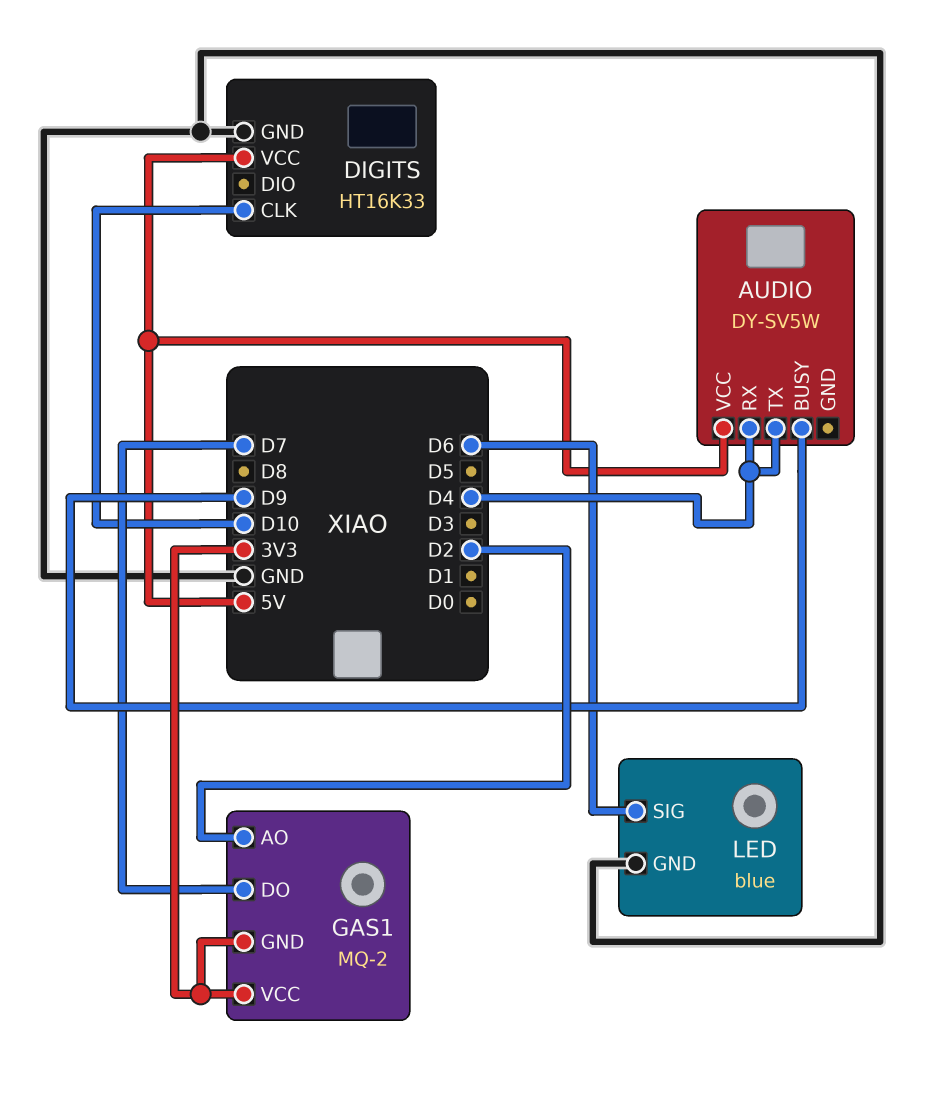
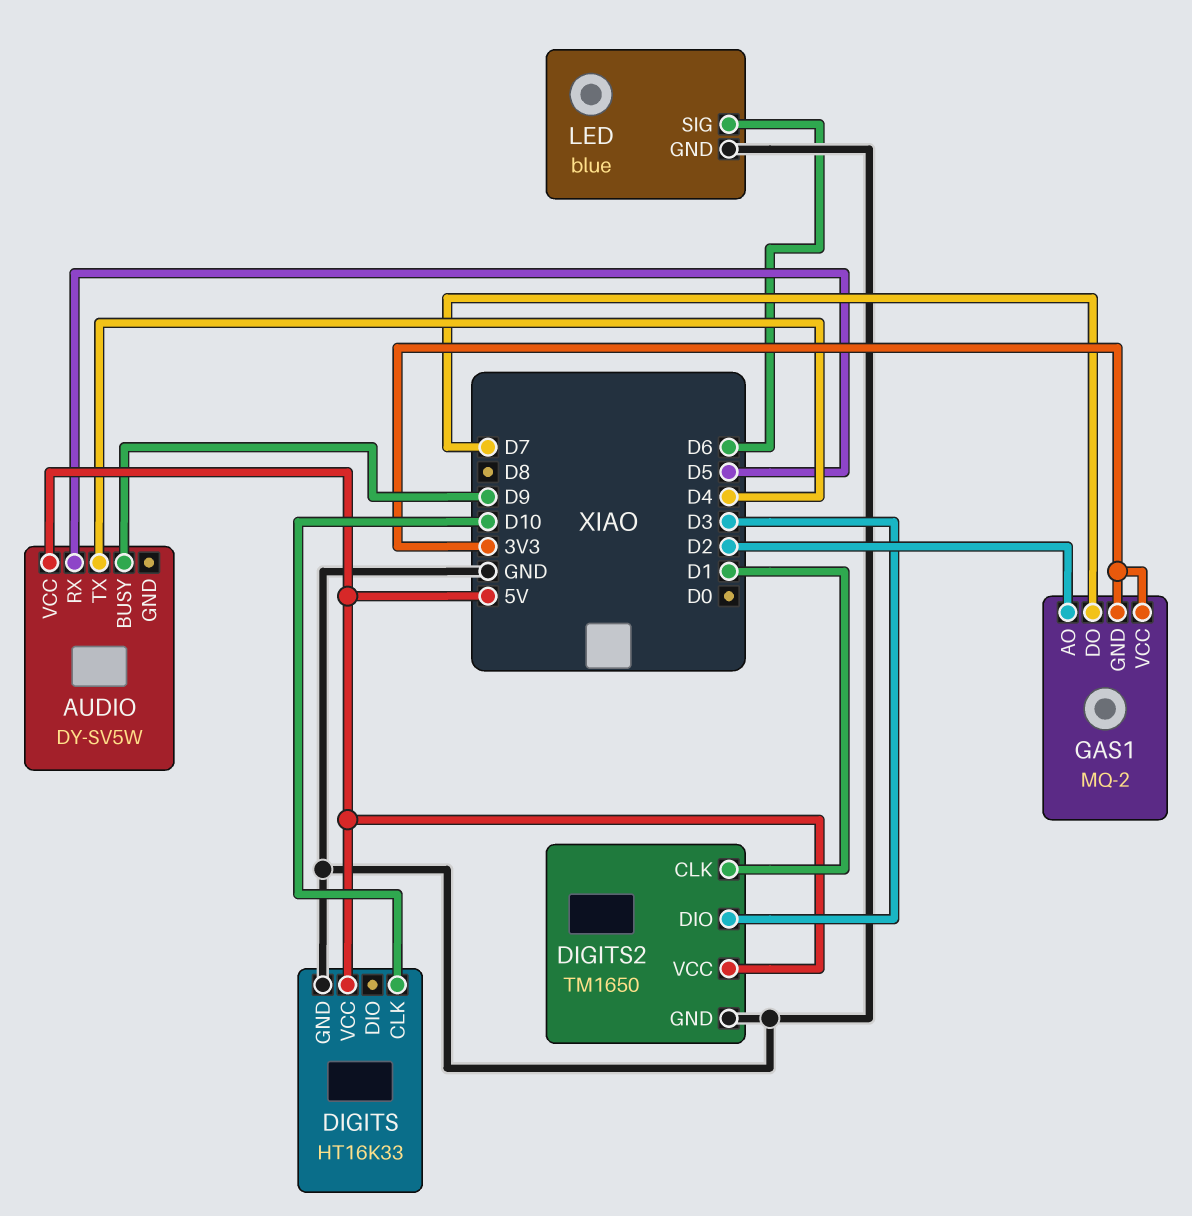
AUDIO pin RX: D4 -> D5
DIGITS2: none -> TM1650
DIGITS2 pin CLK: none -> D1
DIGITS2 pin DIO: none -> D3
DIGITS2 pin GND: none -> GND
DIGITS2 pin VCC: none -> 5V

